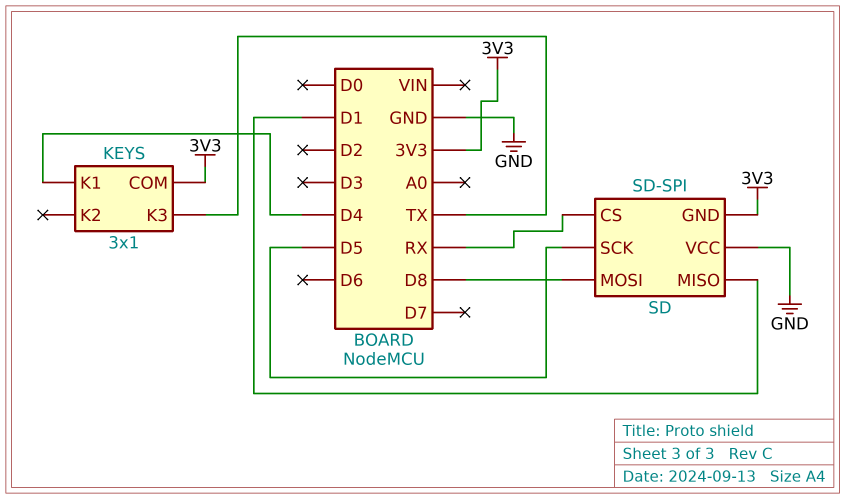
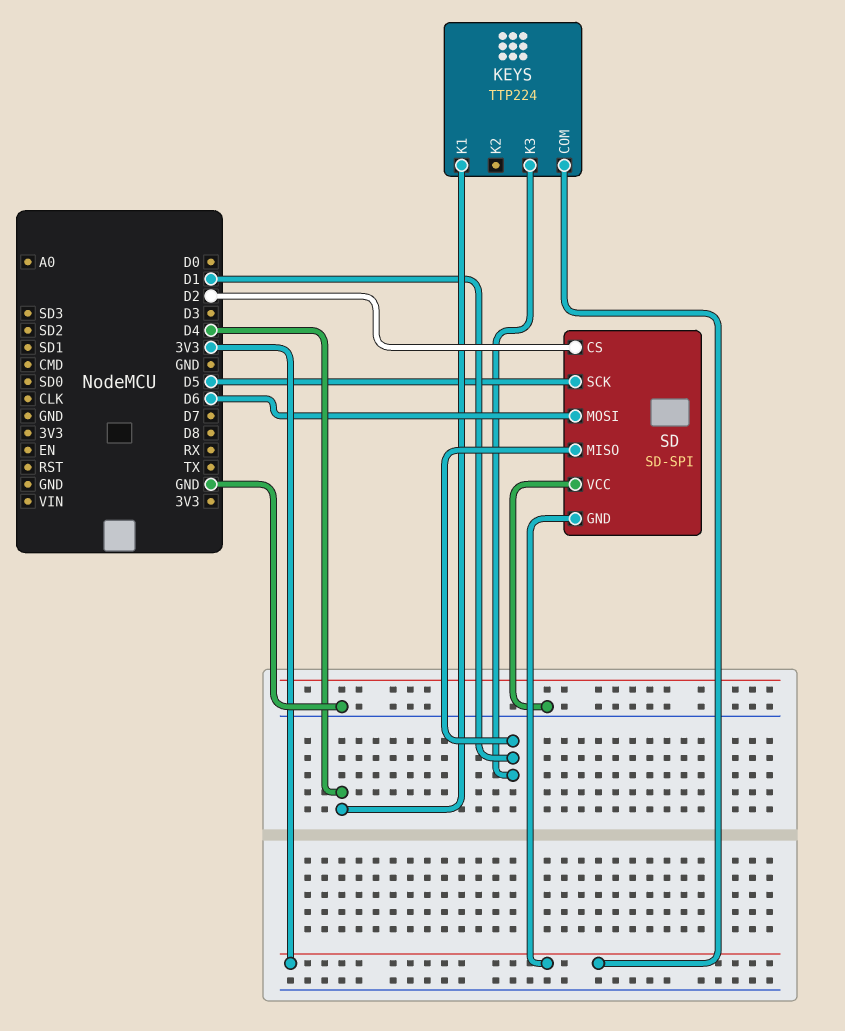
KEYS: 3x1 -> TTP224
KEYS pin K3: TX -> D1
SD pin CS: RX -> D2
SD pin MOSI: D8 -> D6

